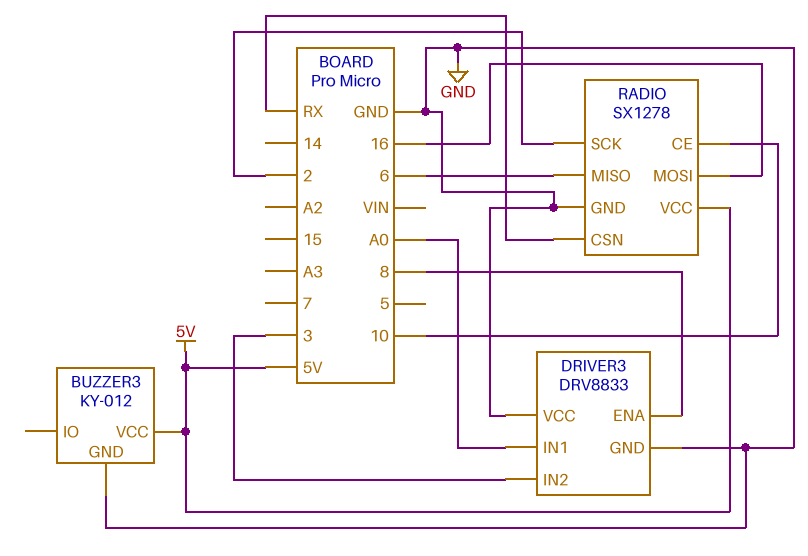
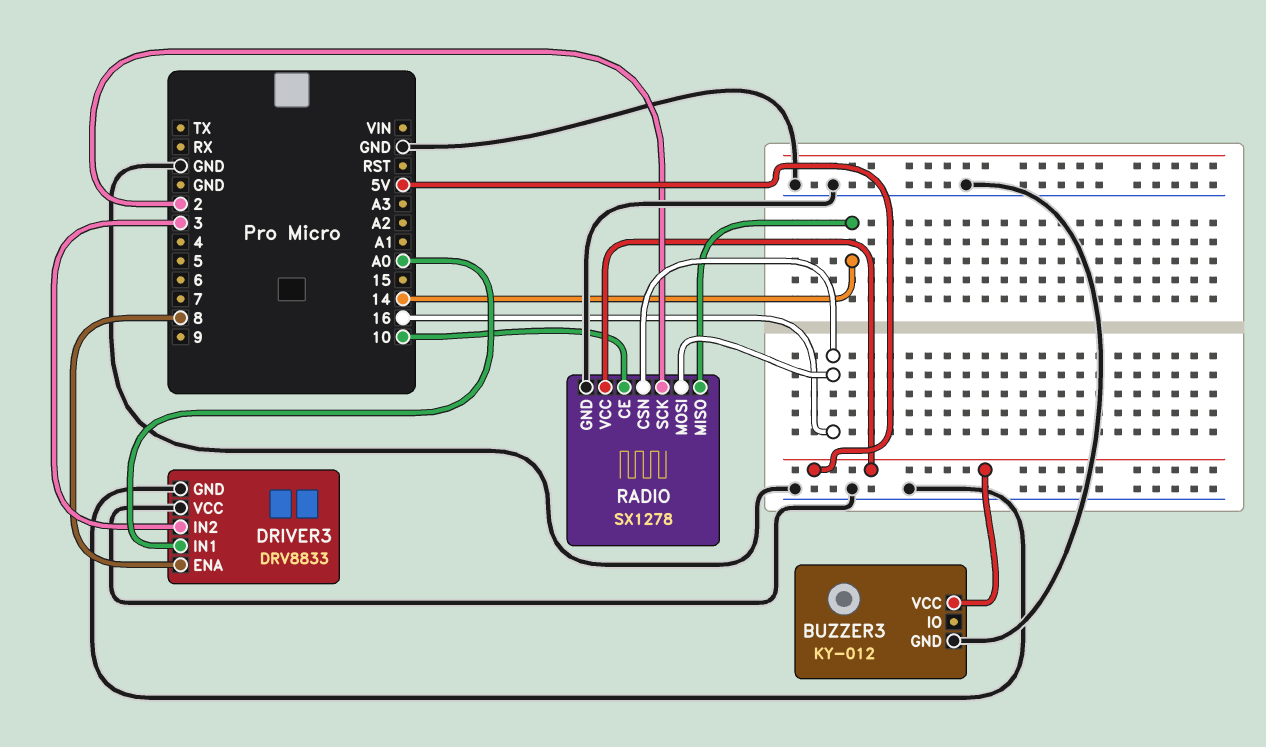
RADIO pin CSN: RX -> 16
RADIO pin MISO: 6 -> 14

